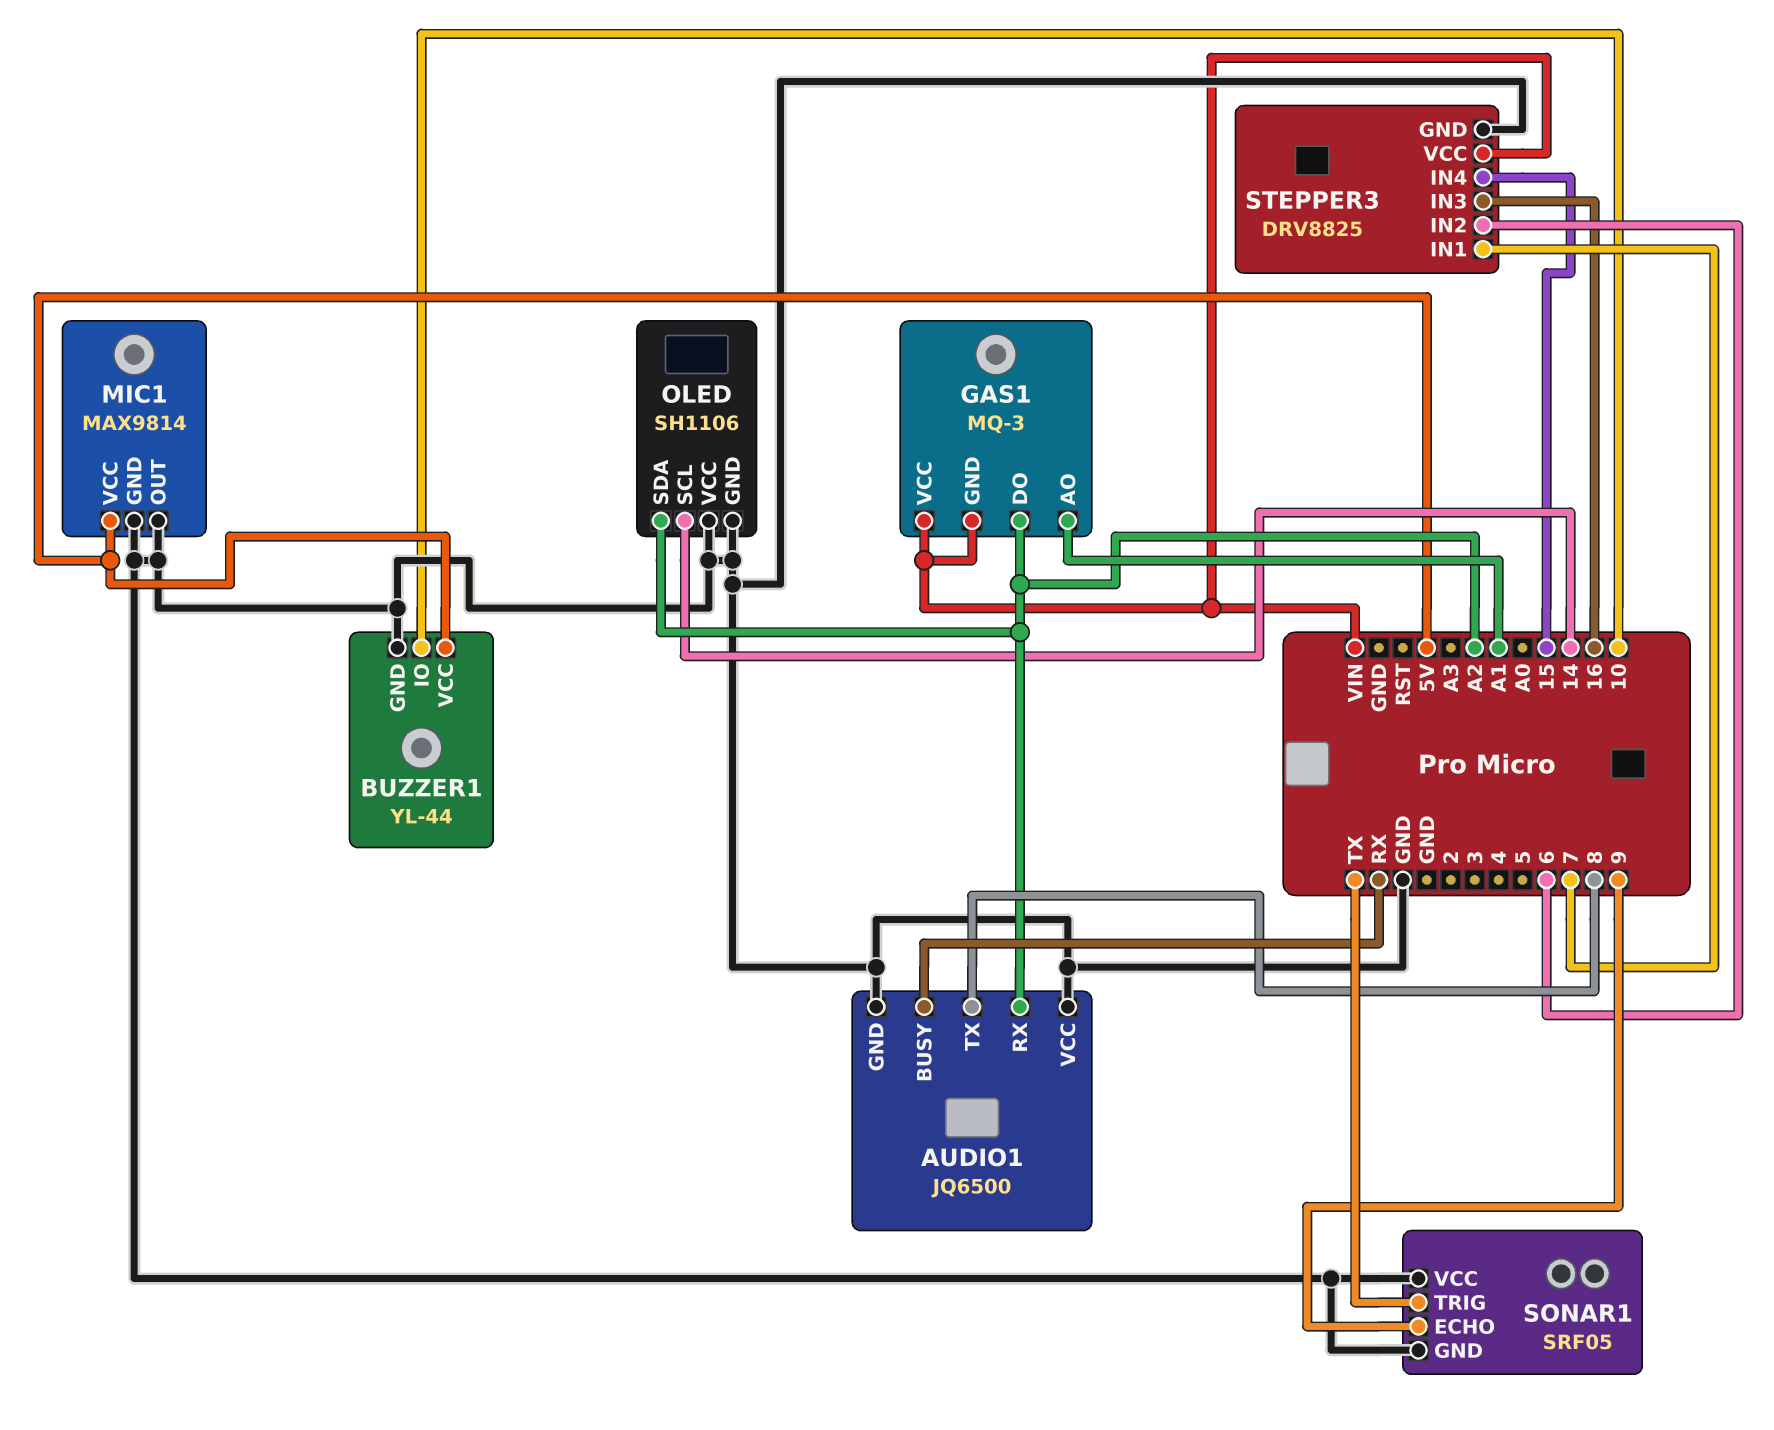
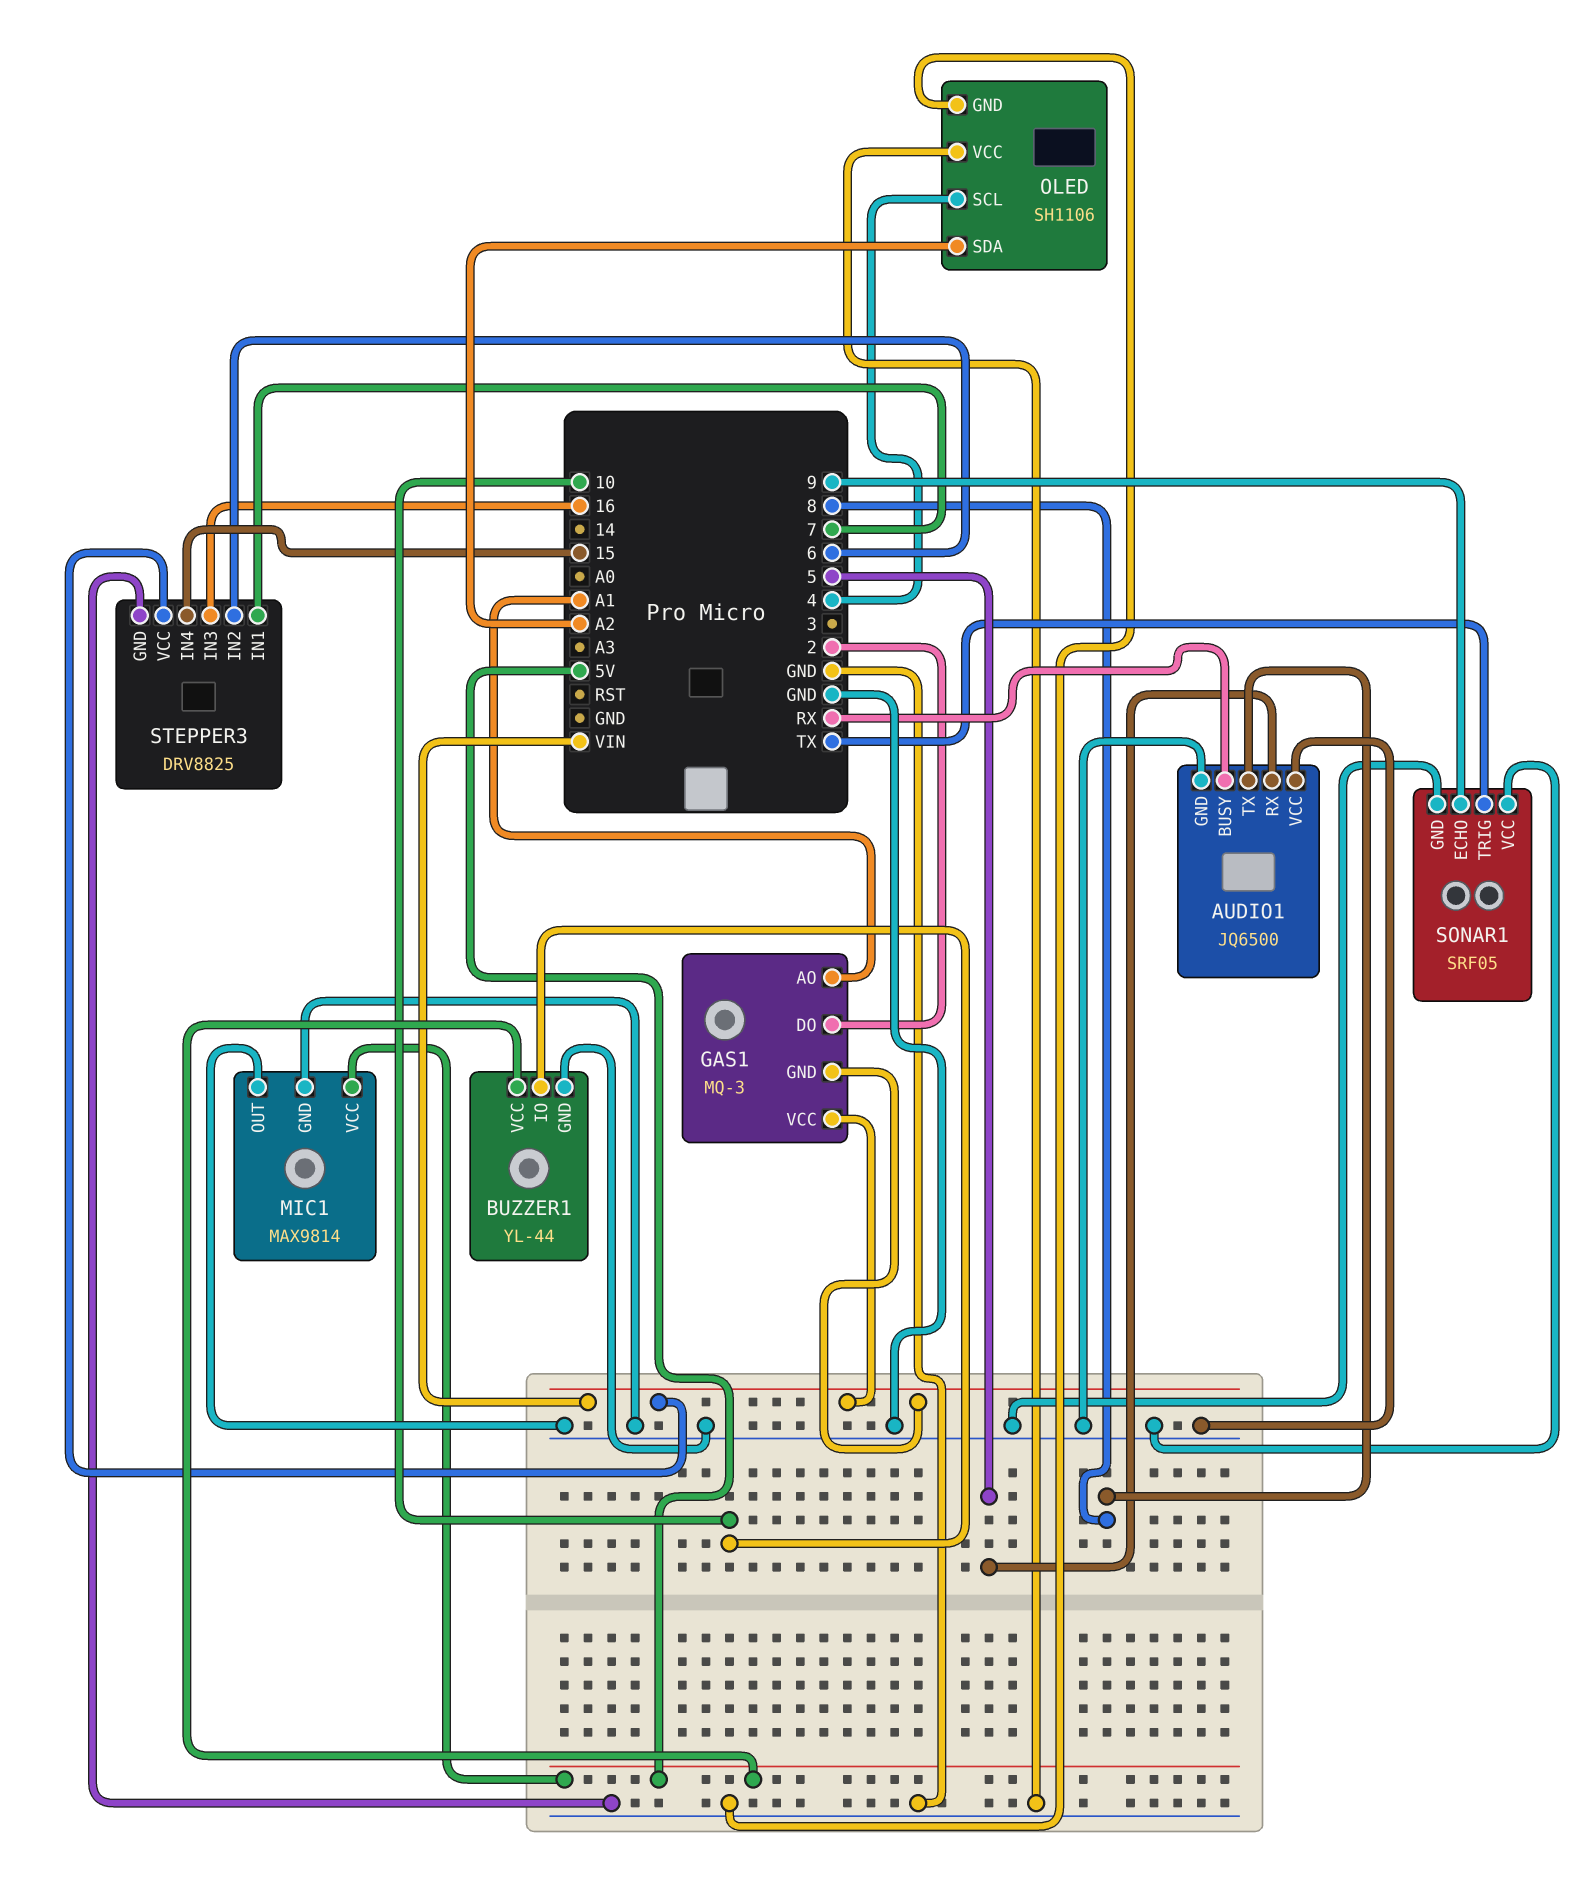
AUDIO1 pin RX: A2 -> 5
GAS1 pin DO: A2 -> 2
OLED pin SCL: 14 -> 4

